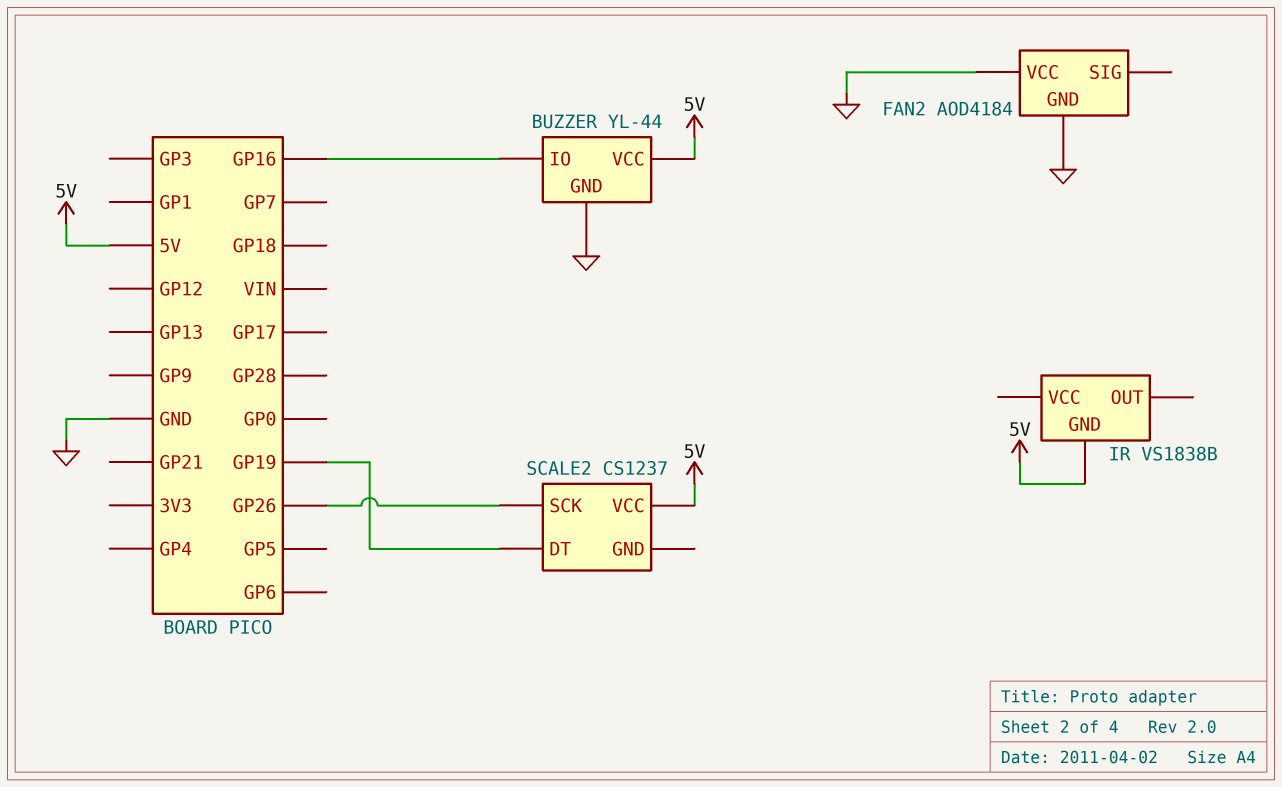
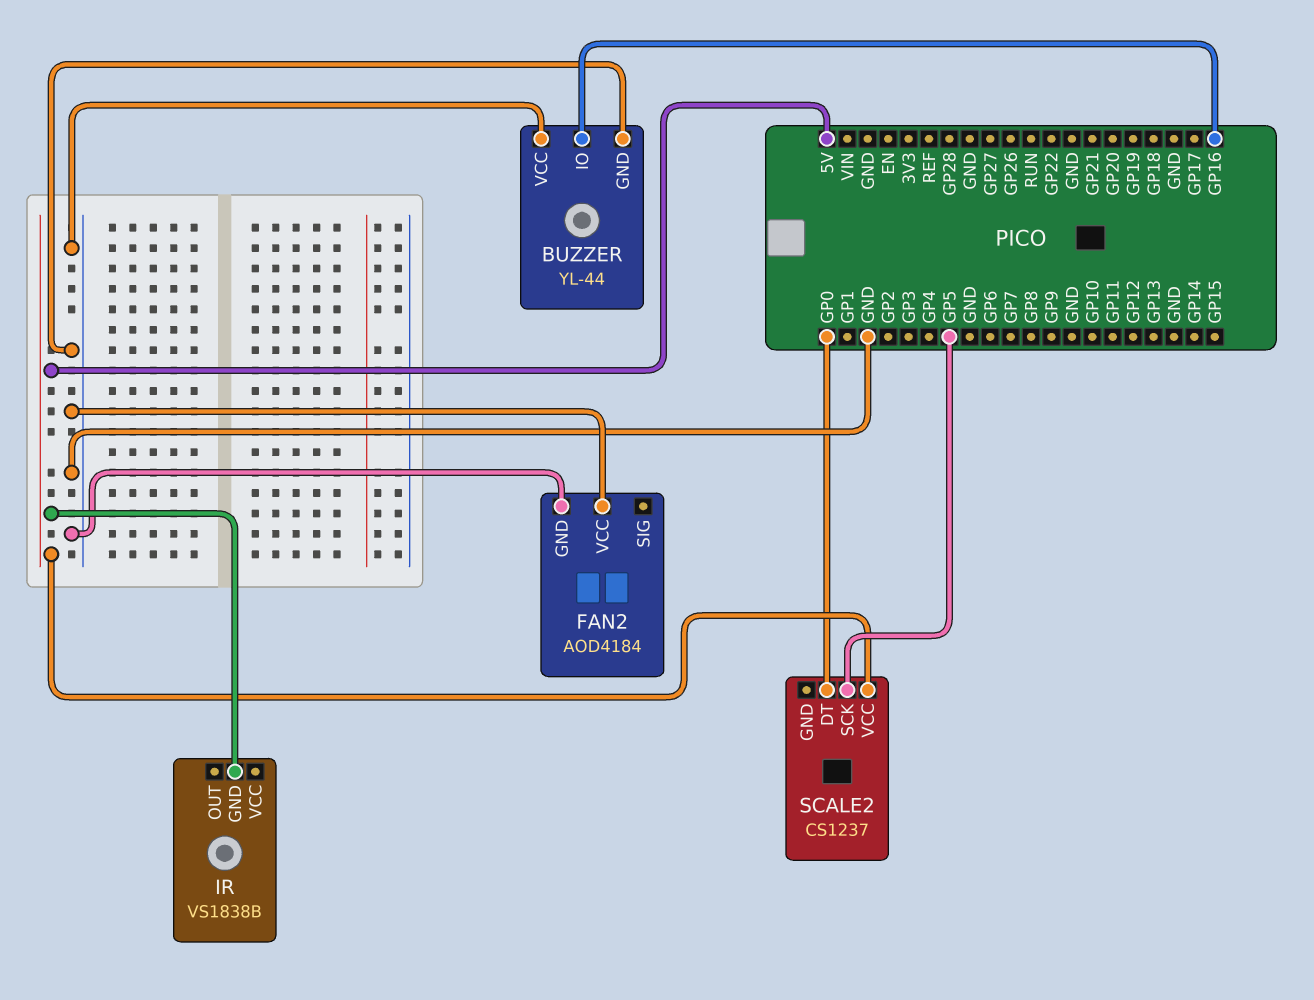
BUZZER pin VCC: 5V -> GND
SCALE2 pin DT: GP19 -> GP0
SCALE2 pin SCK: GP26 -> GP5

